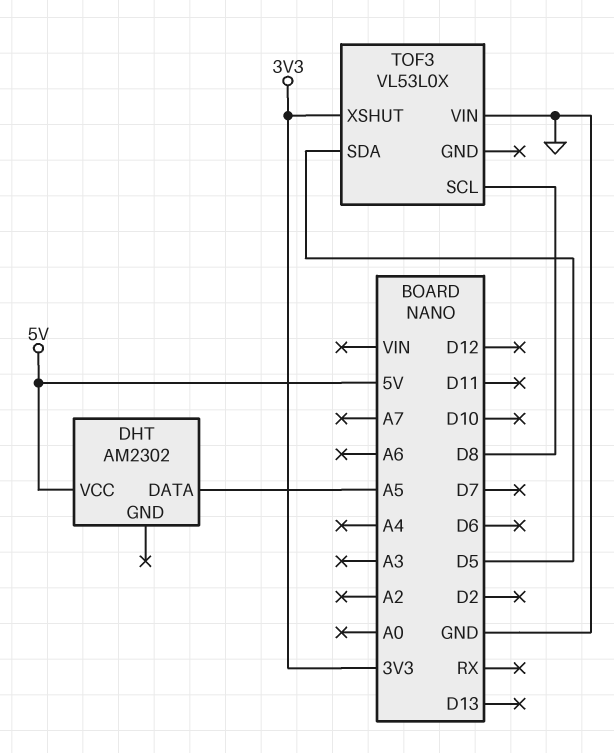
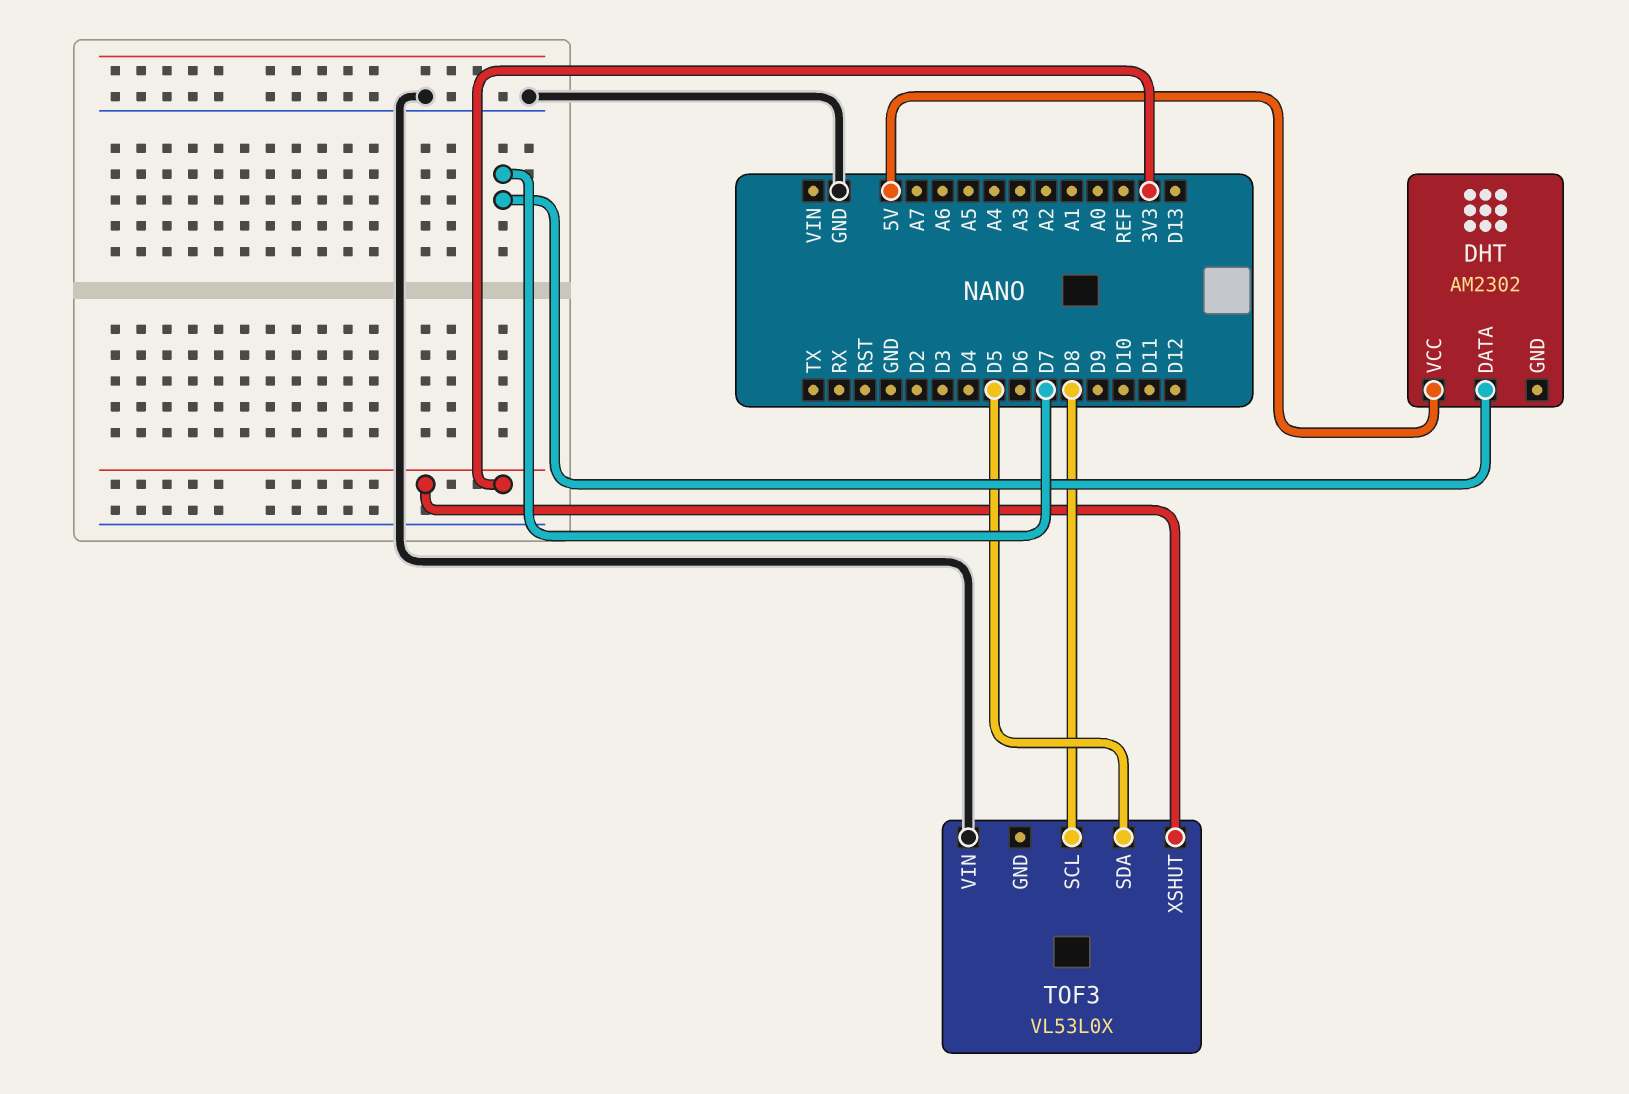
DHT pin DATA: A5 -> D7

